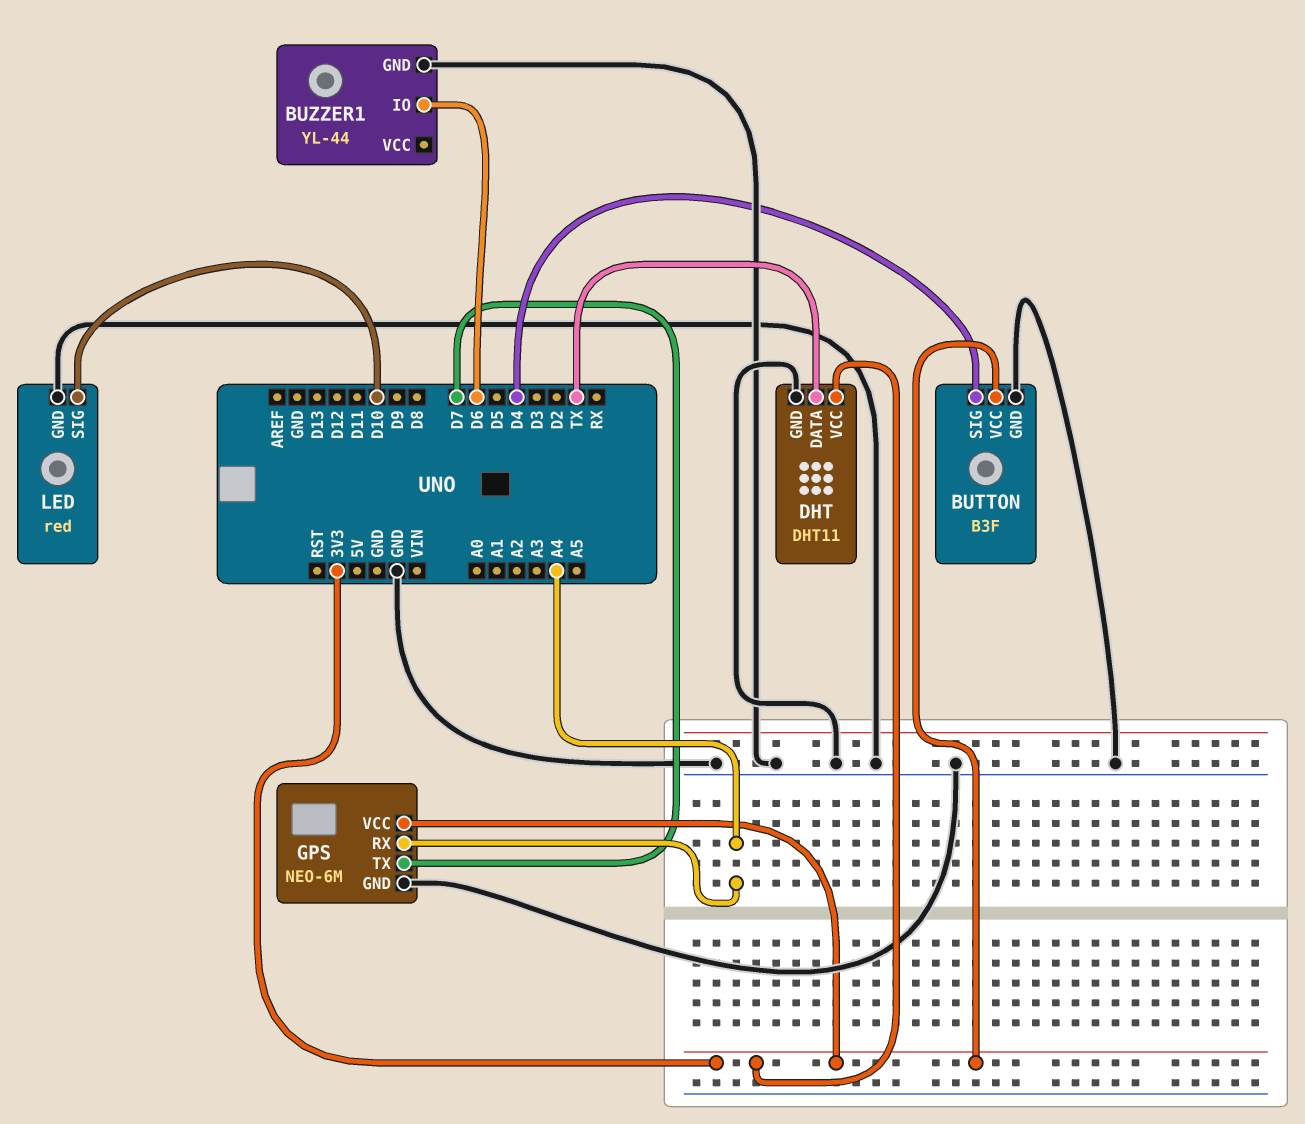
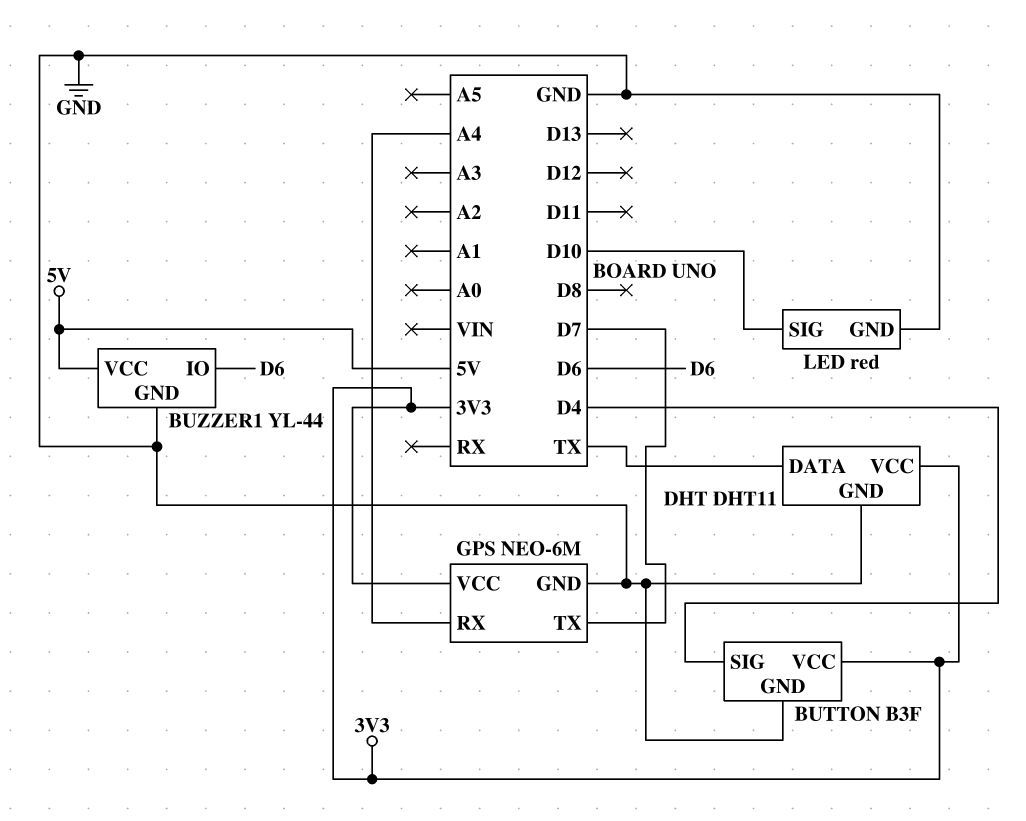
BUZZER1 pin VCC: none -> 5V

